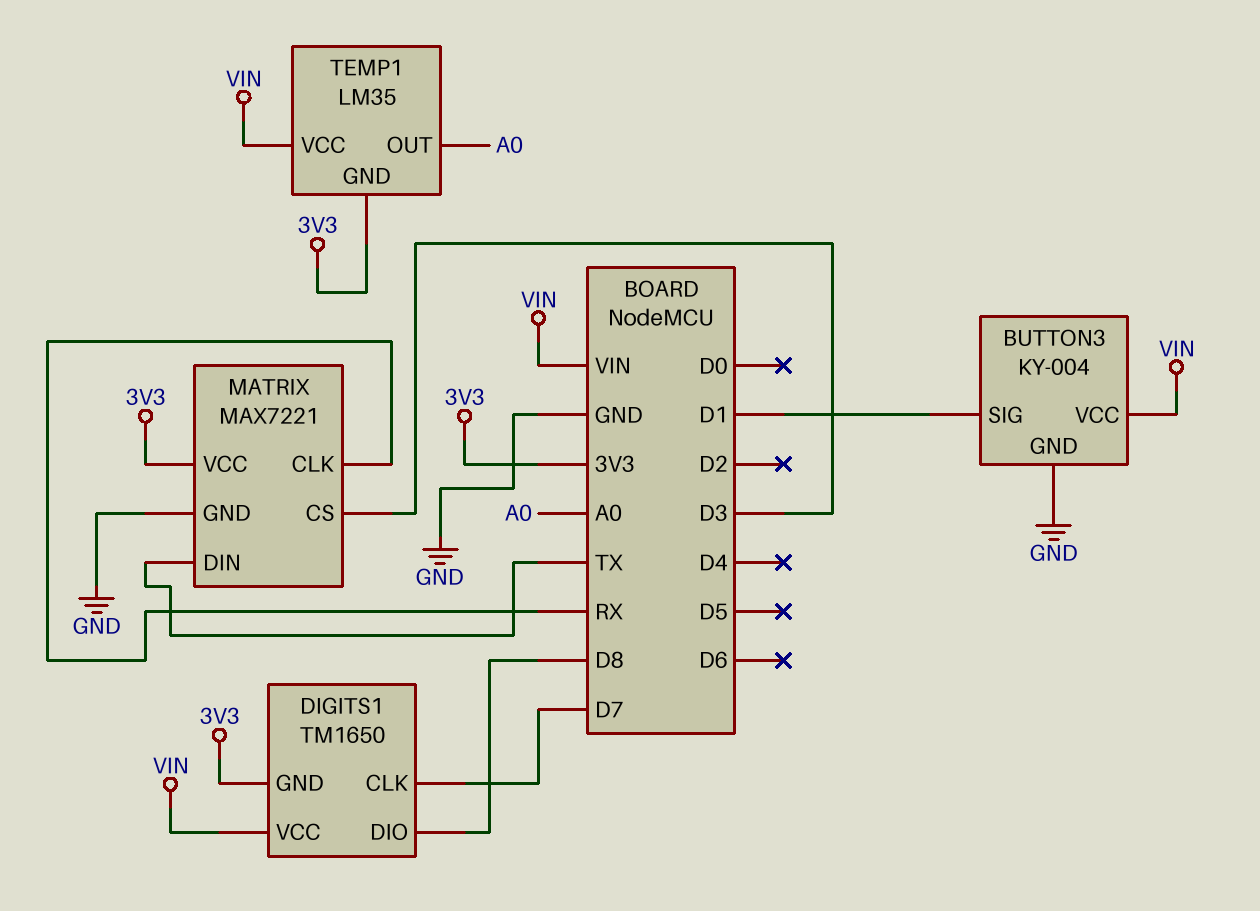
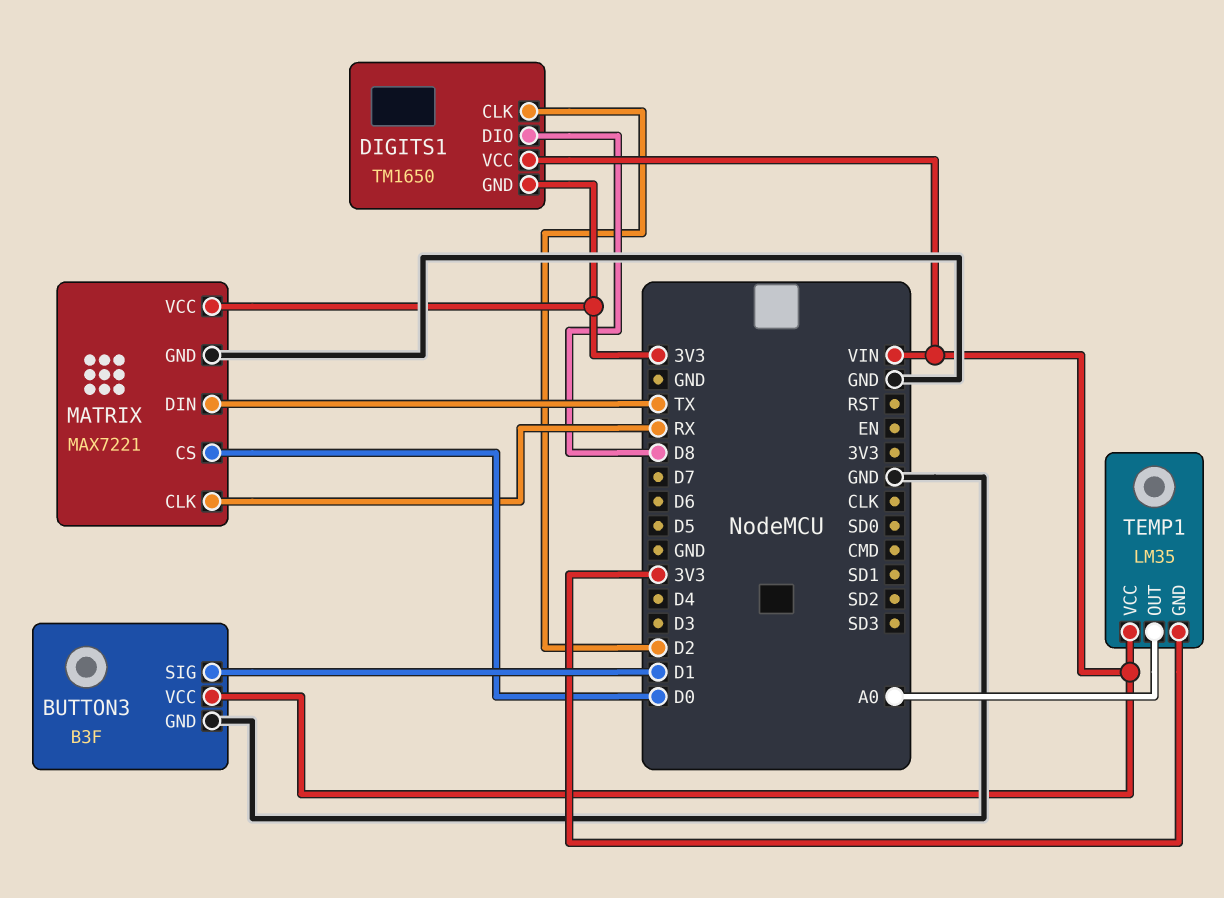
BUTTON3: KY-004 -> B3F
DIGITS1 pin CLK: D7 -> D2
MATRIX pin CS: D3 -> D0

